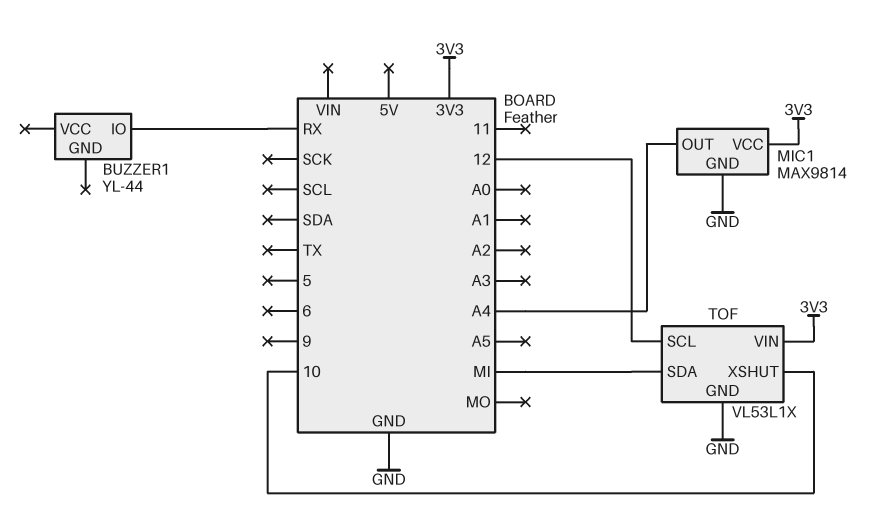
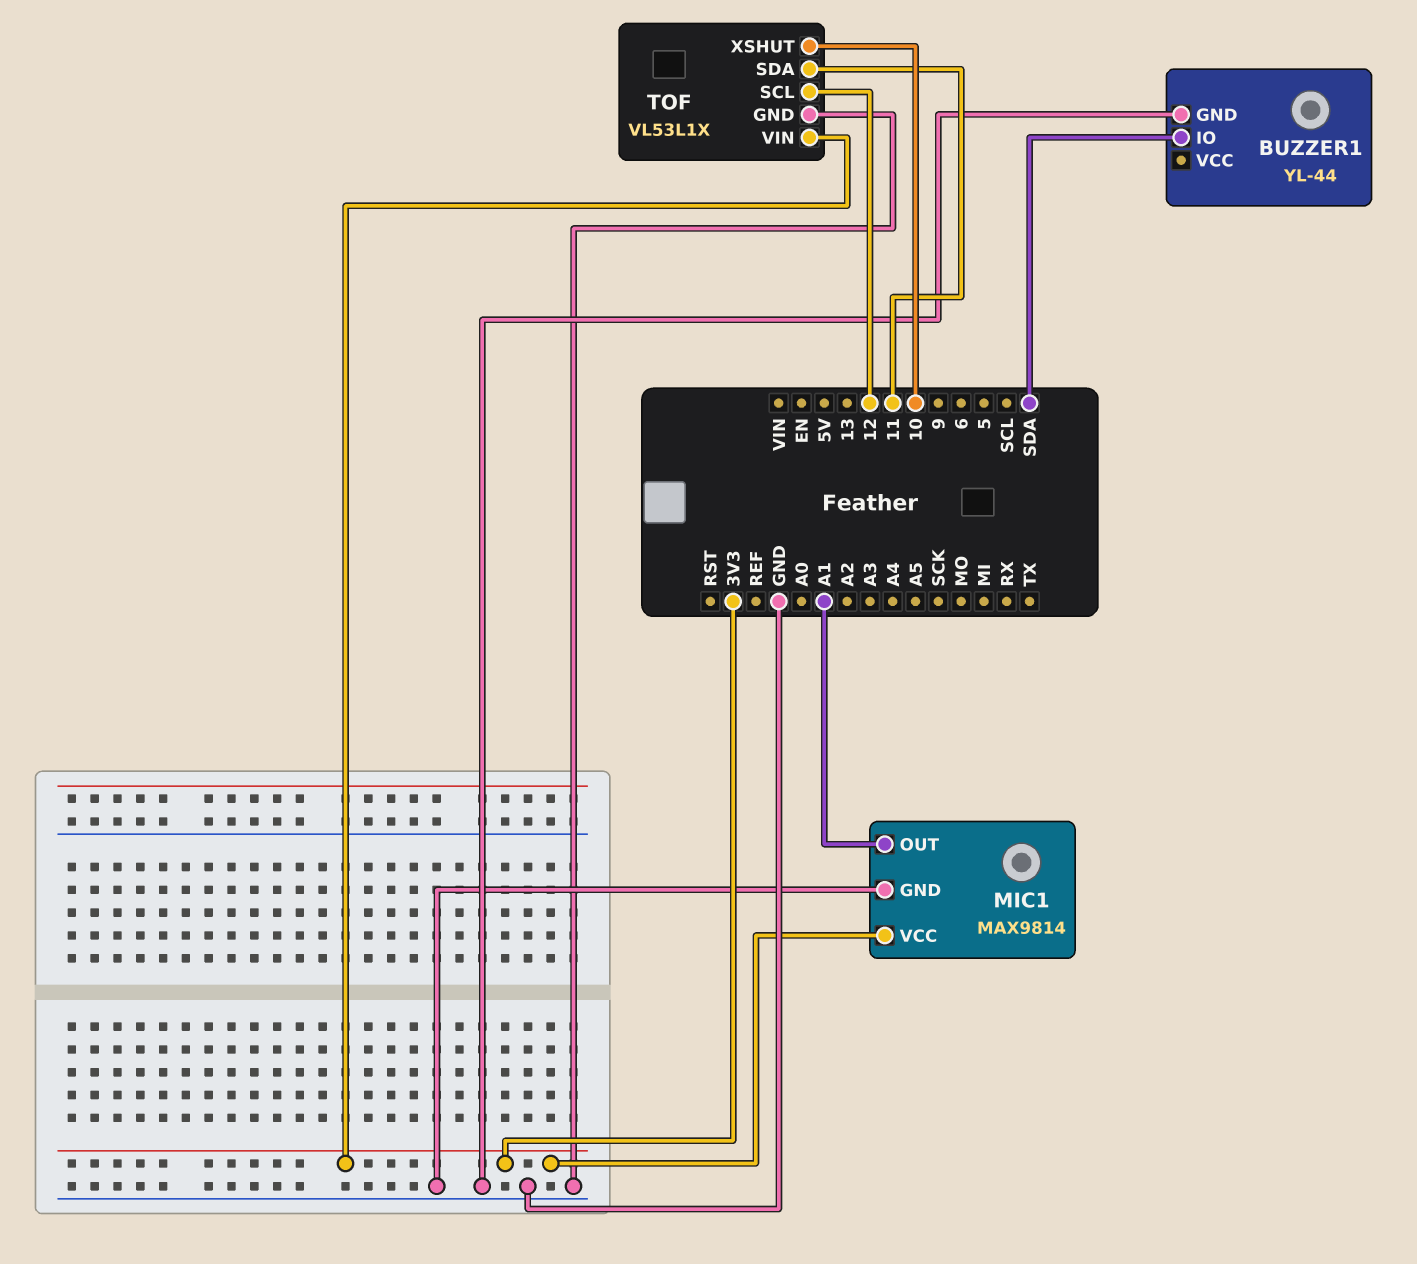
BUZZER1 pin GND: none -> GND
BUZZER1 pin IO: RX -> SDA
MIC1 pin OUT: A4 -> A1
TOF pin SDA: MI -> 11

